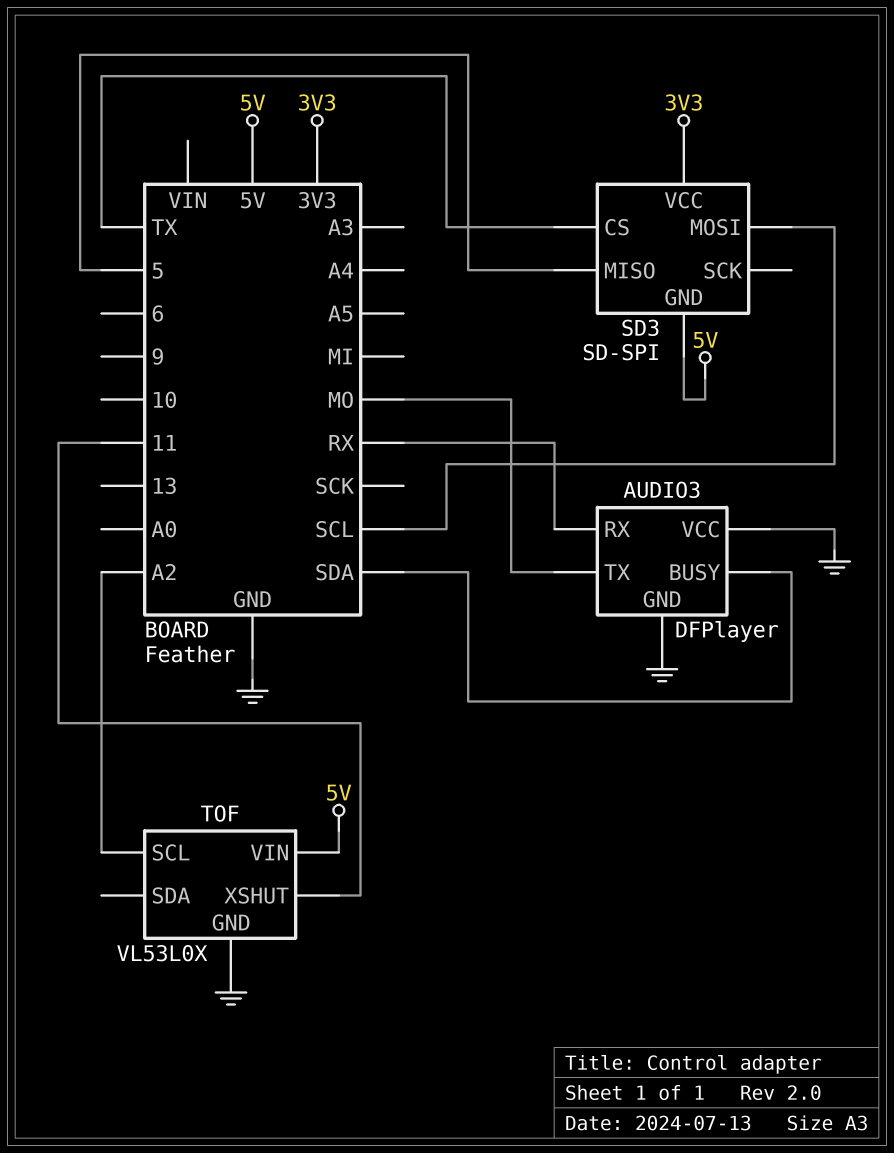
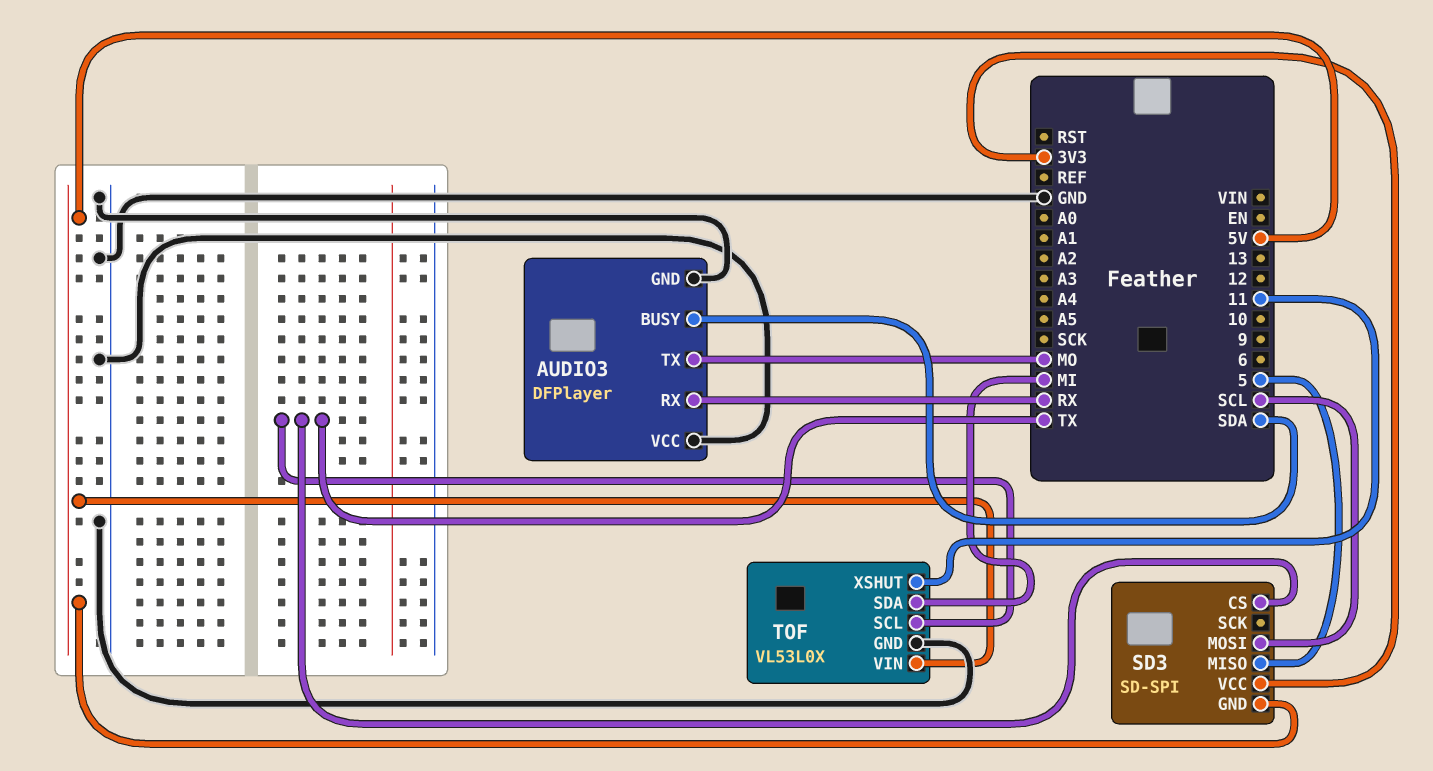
TOF pin SCL: A2 -> TX
TOF pin SDA: none -> MI

